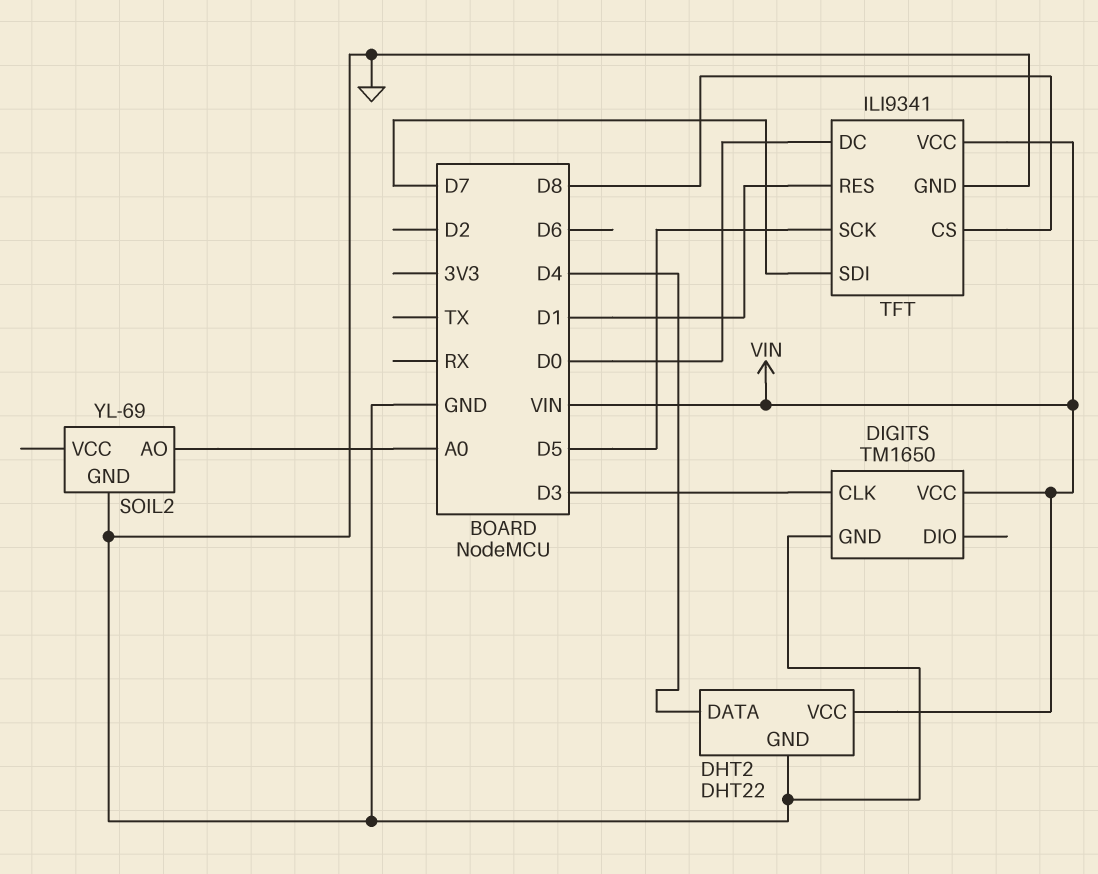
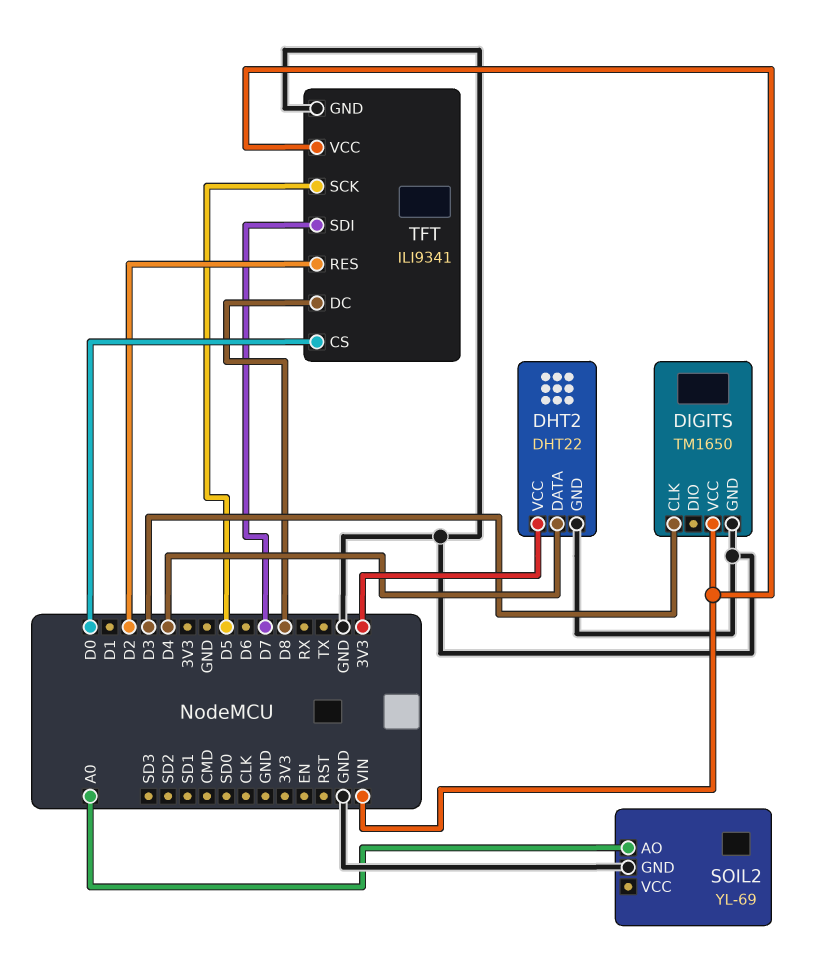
DHT2 pin VCC: VIN -> 3V3
TFT pin CS: D8 -> D0
TFT pin DC: D0 -> D8
TFT pin RES: D1 -> D2

